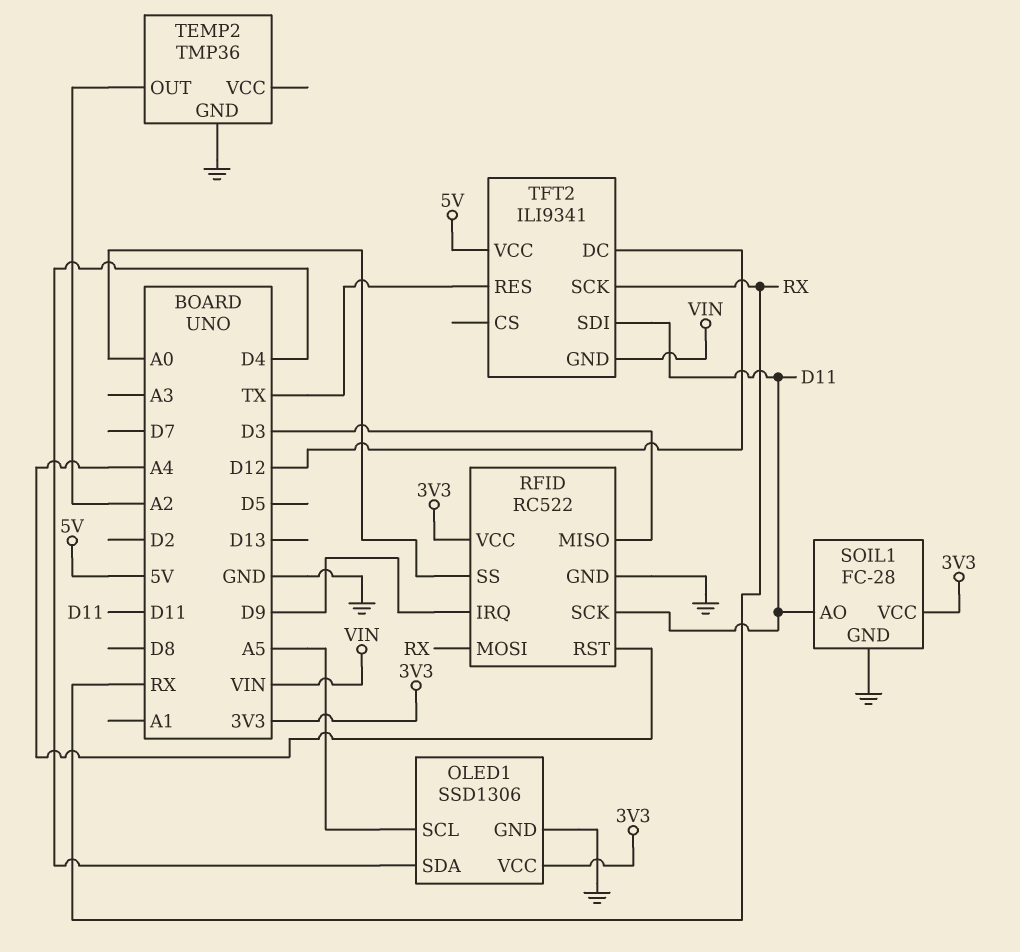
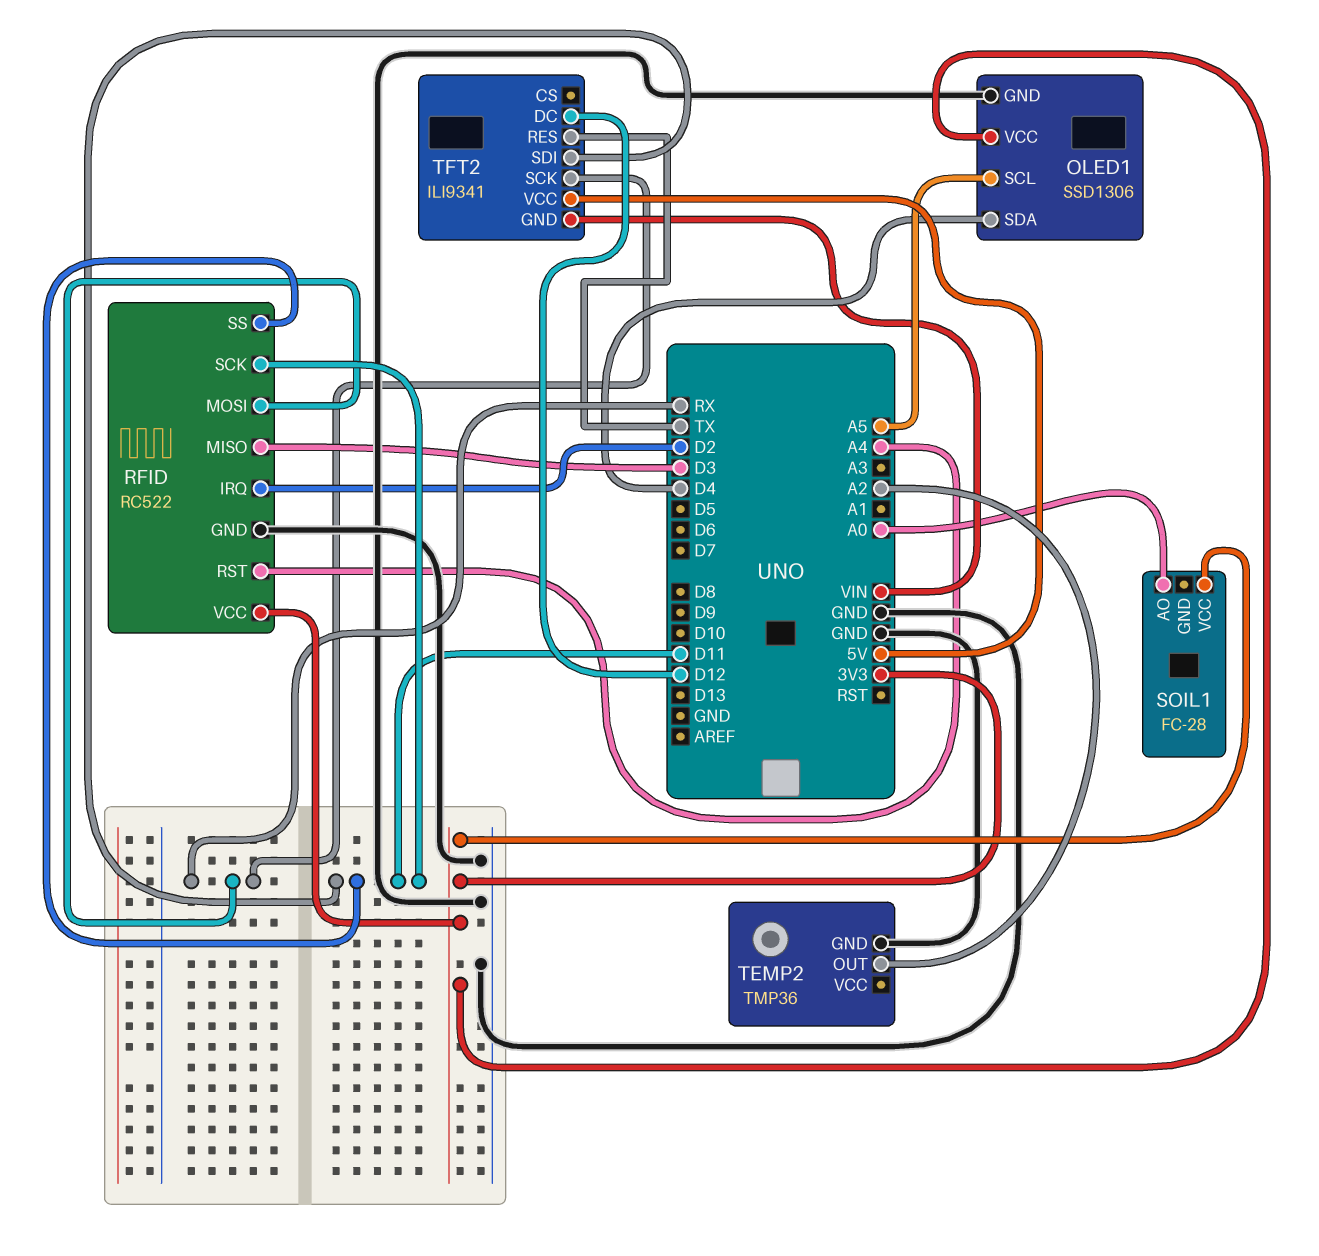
RFID pin IRQ: D9 -> D2
RFID pin SS: A0 -> D11
SOIL1 pin AO: D11 -> A0
SOIL1 pin GND: GND -> none

